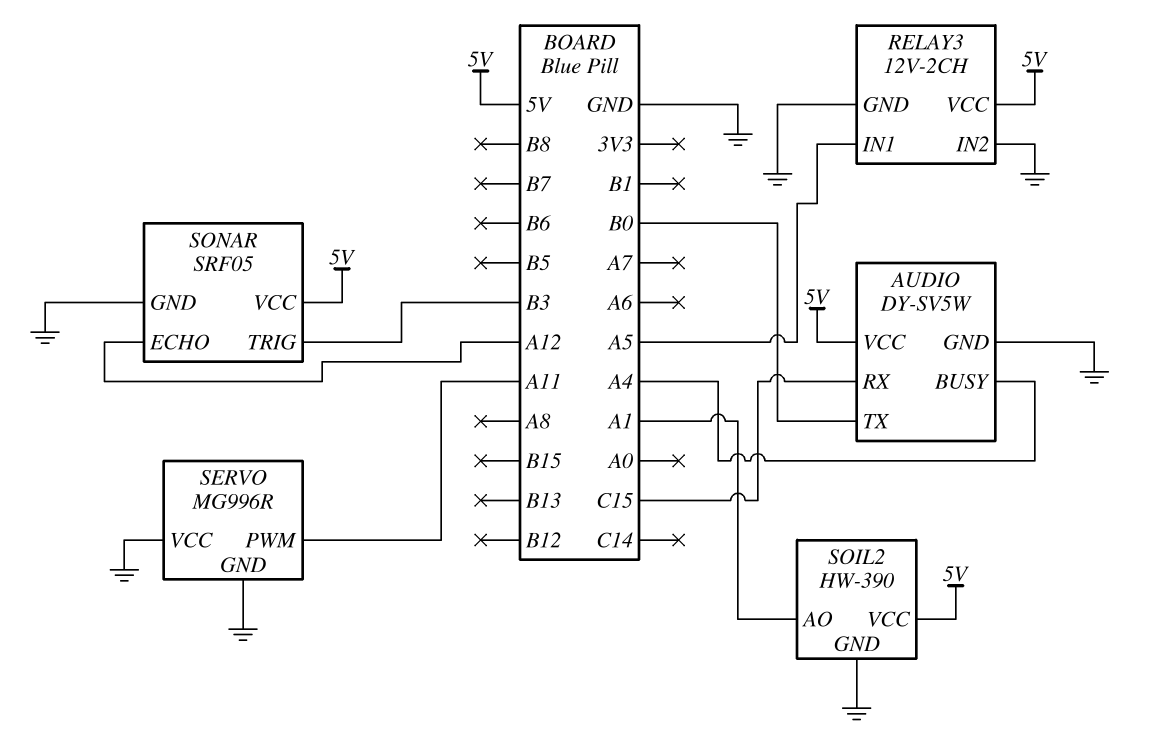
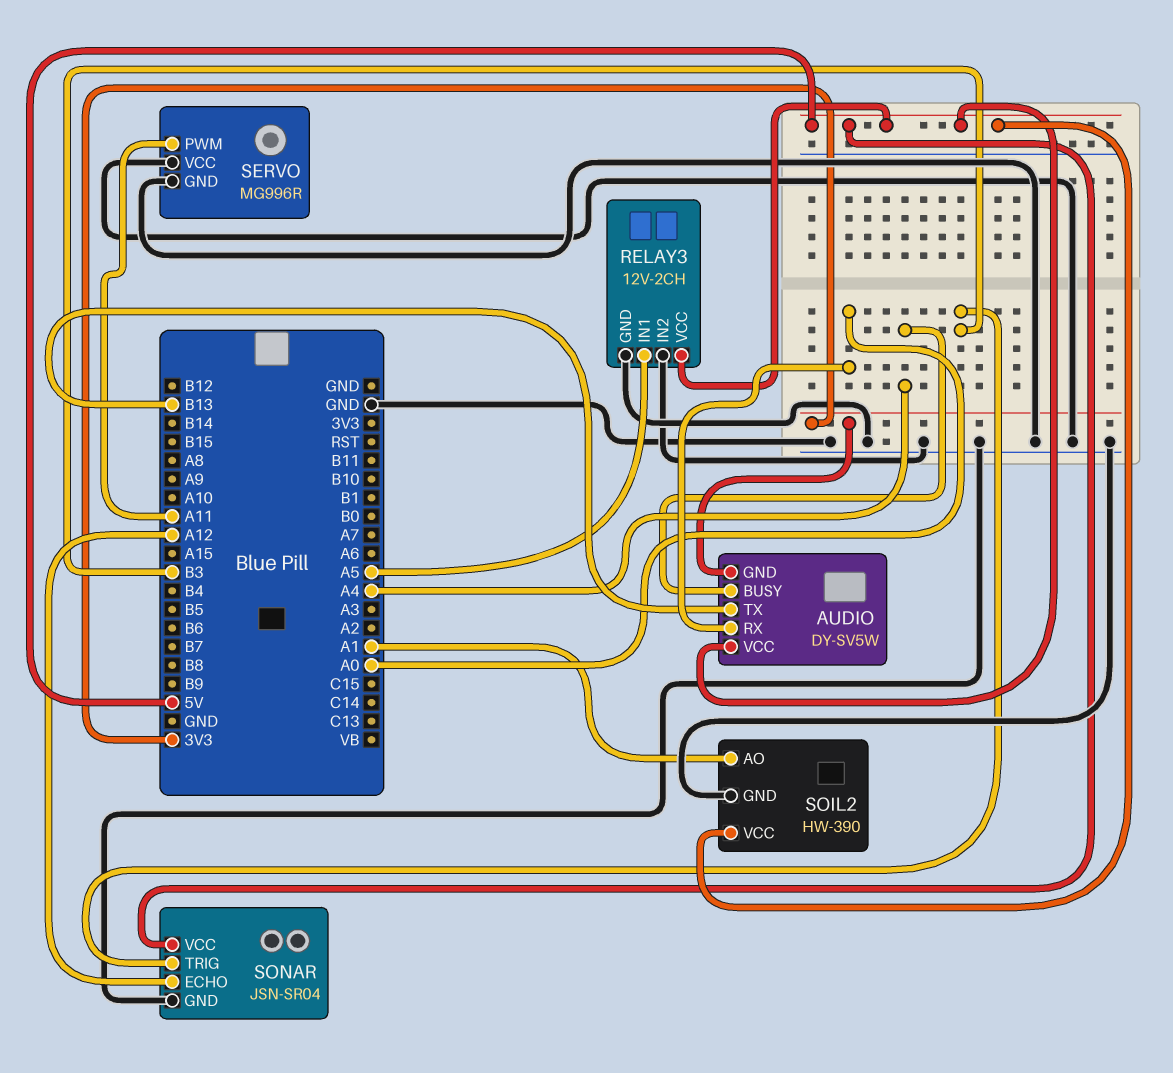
AUDIO pin GND: GND -> 3V3
AUDIO pin RX: C15 -> A0
AUDIO pin TX: B0 -> B13
SONAR: SRF05 -> JSN-SR04

